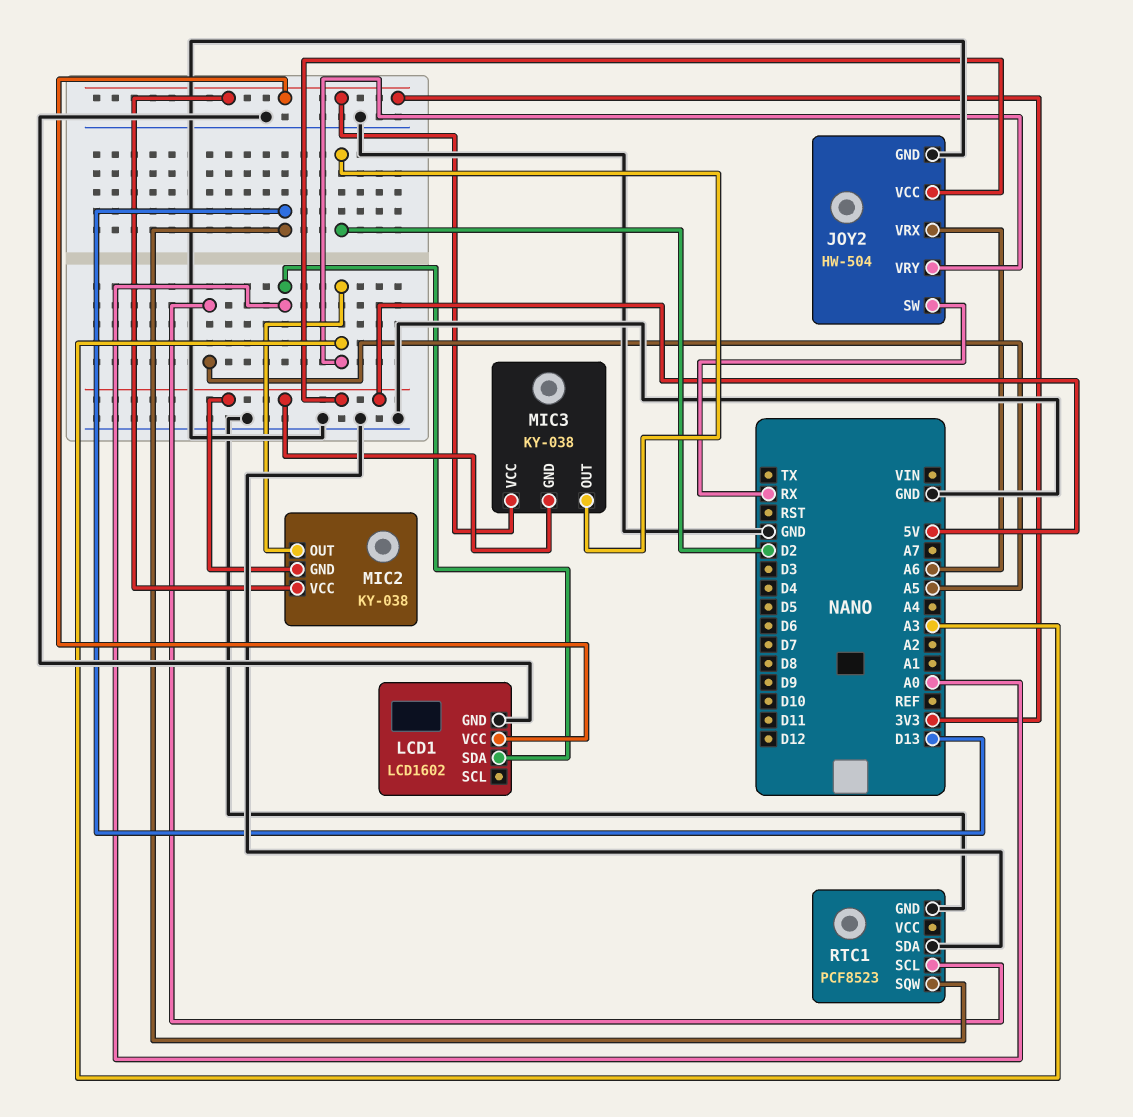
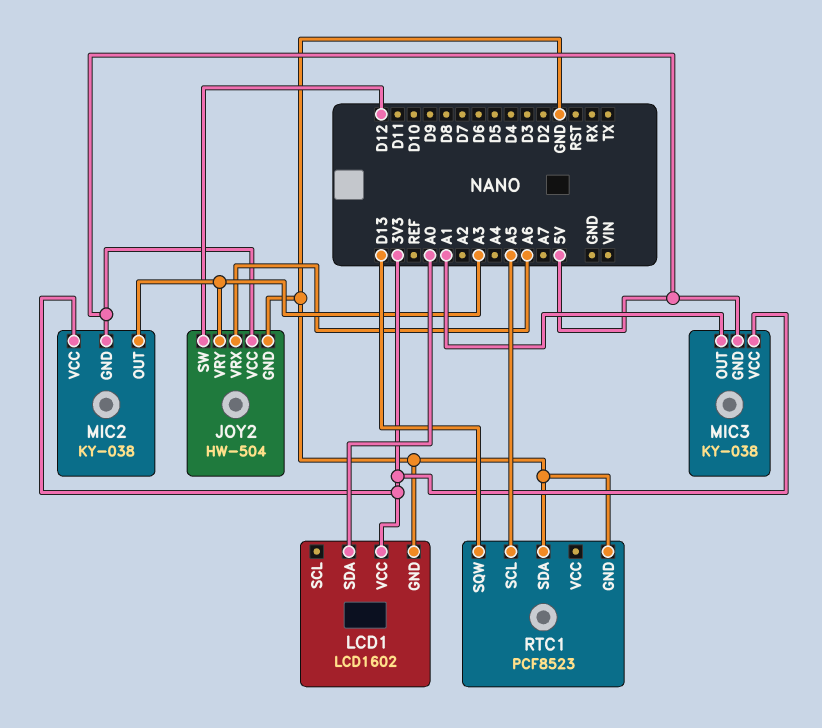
JOY2 pin SW: RX -> D12
MIC3 pin OUT: D2 -> A1

